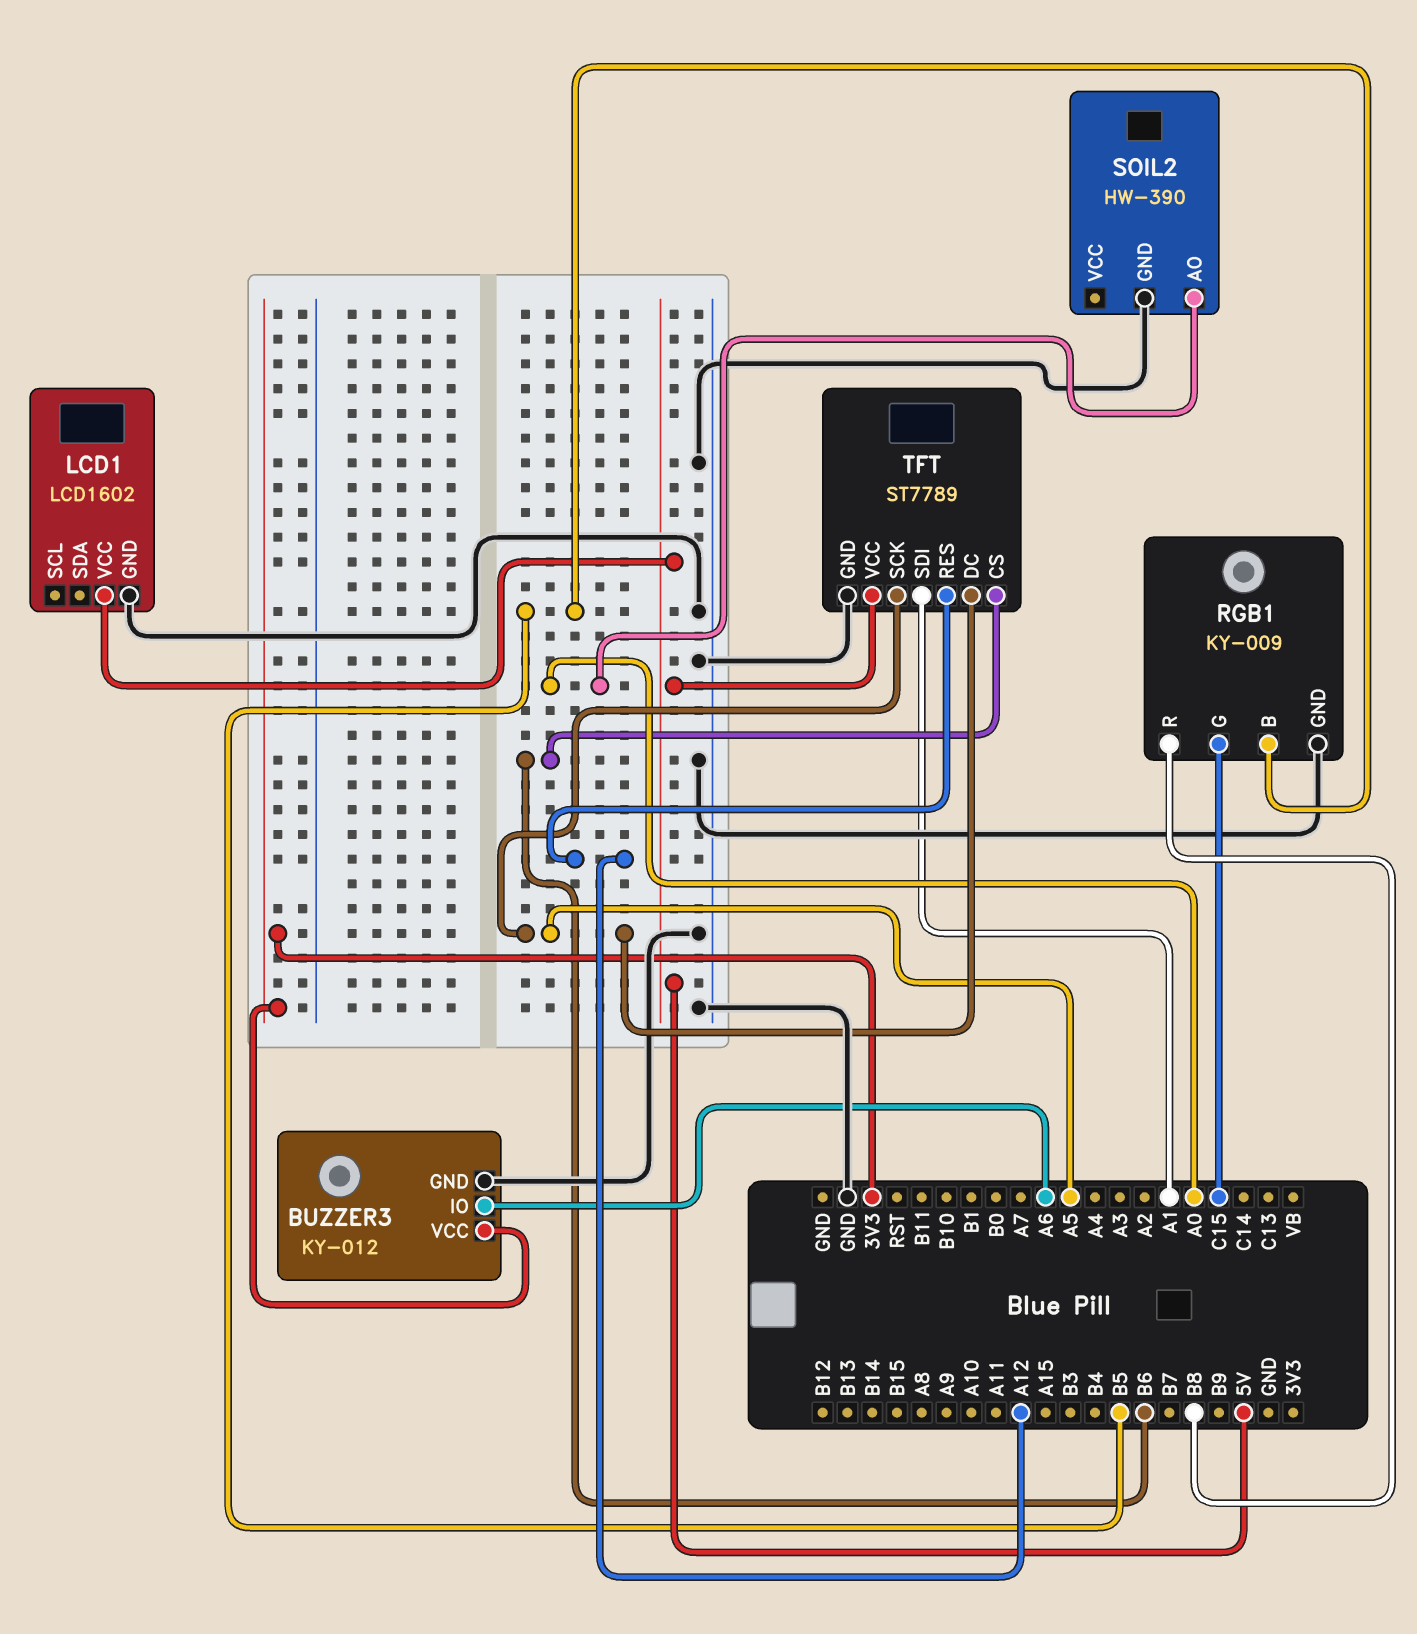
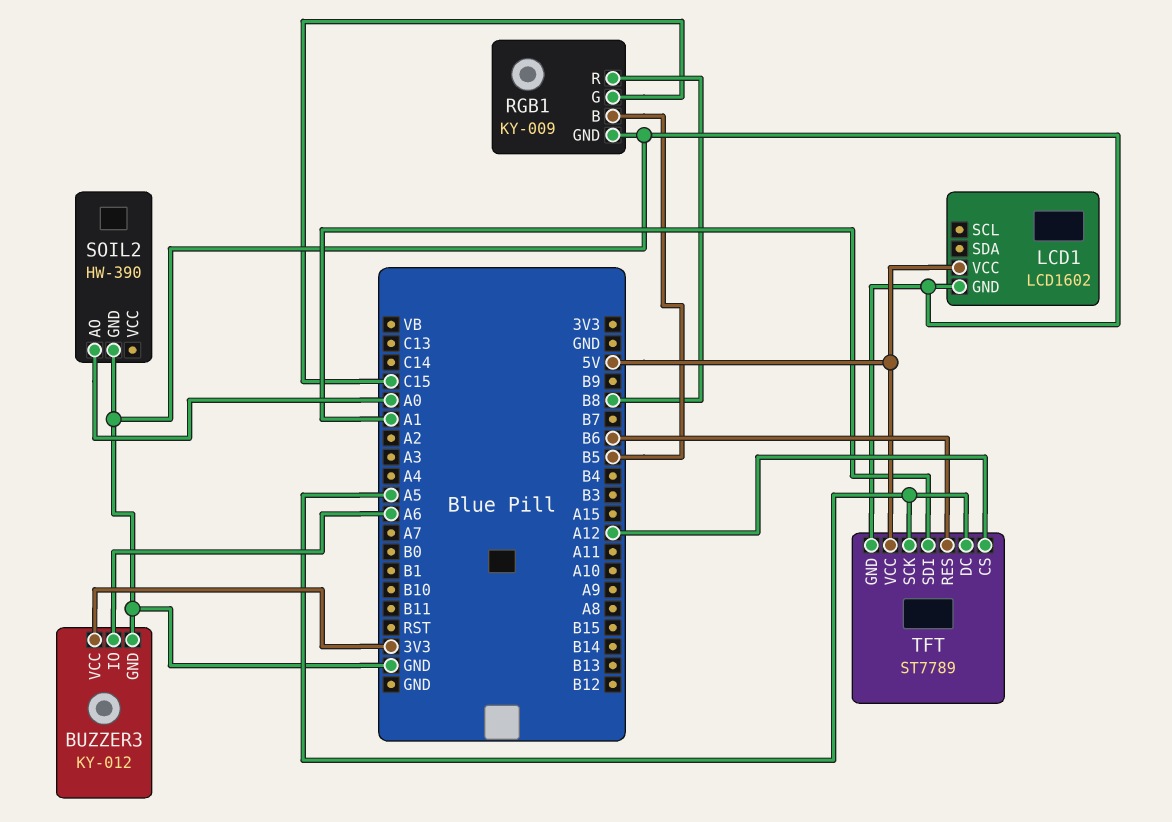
TFT pin CS: B6 -> A12
TFT pin RES: A12 -> B6

